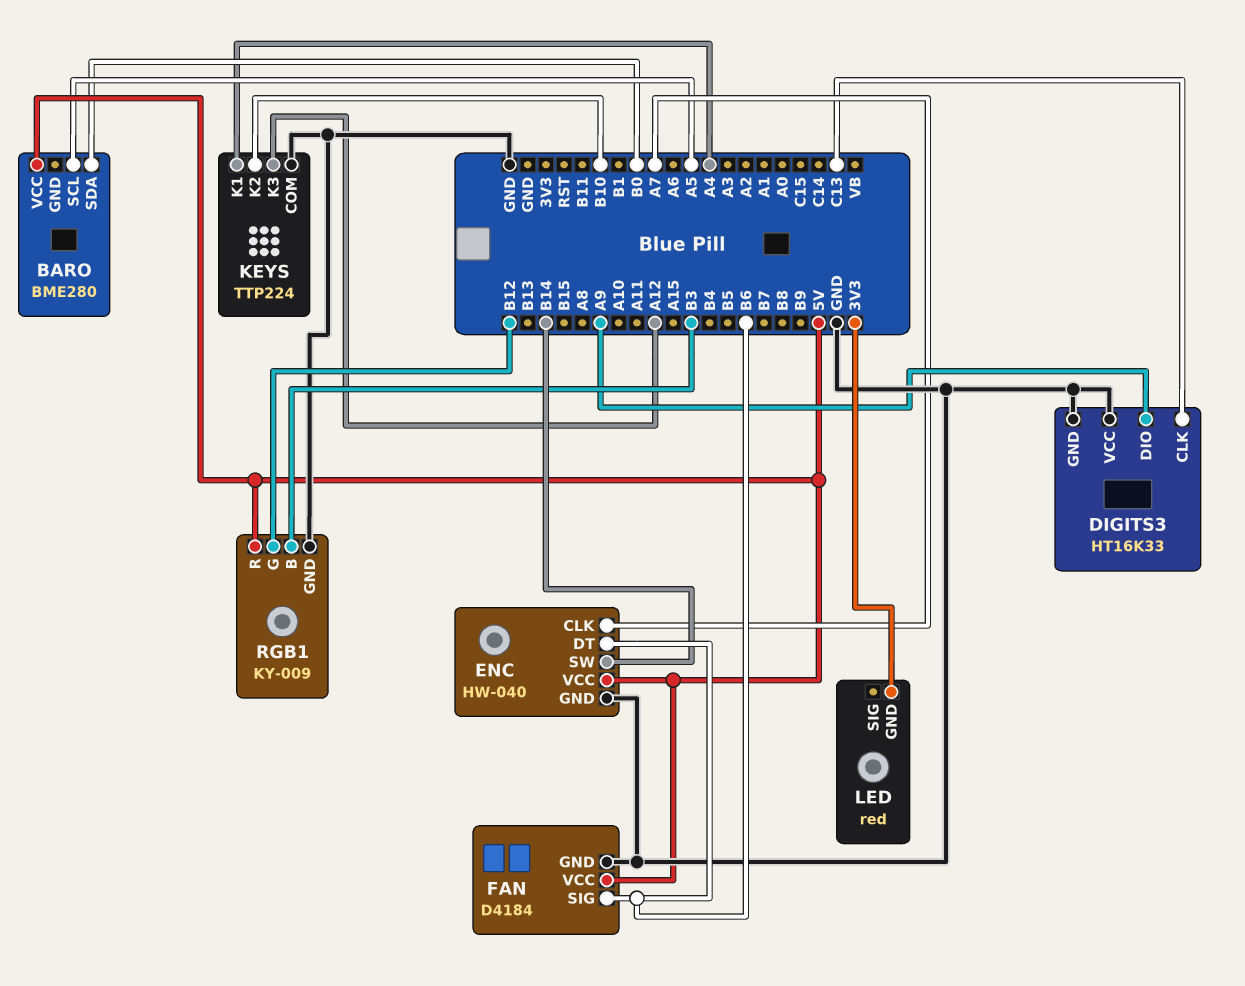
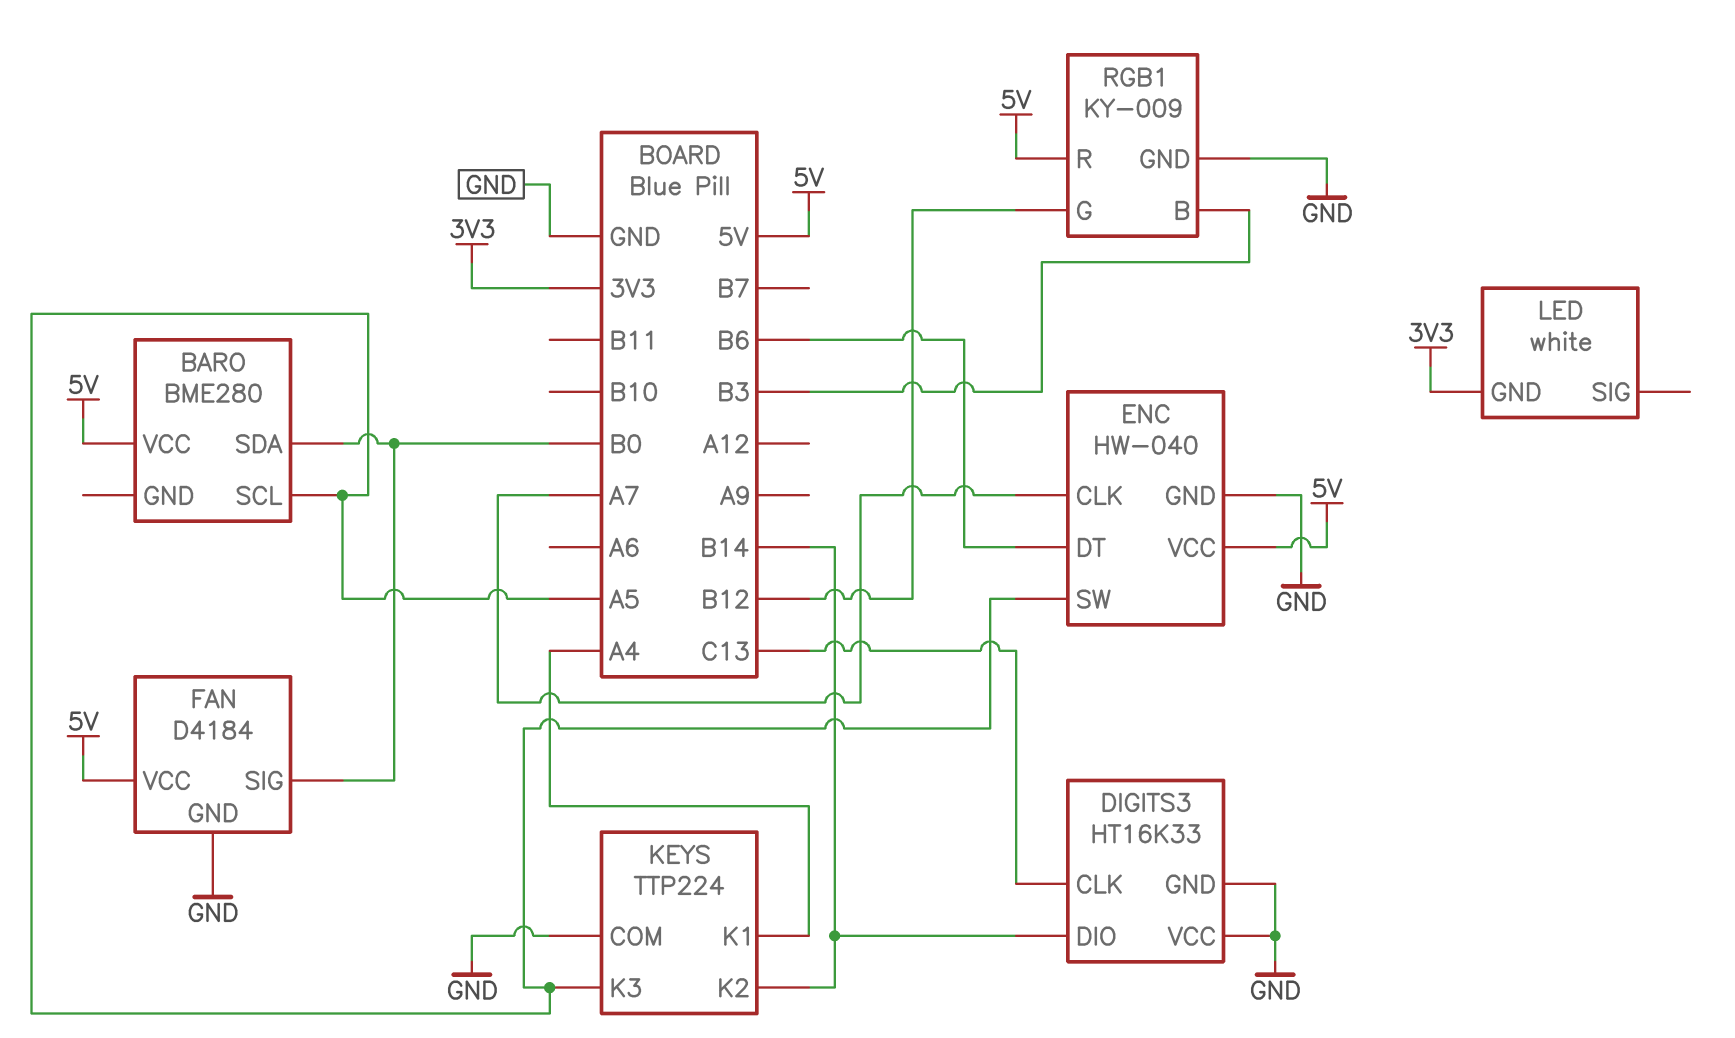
DIGITS3 pin DIO: A9 -> B14
ENC pin SW: B14 -> A5
FAN pin SIG: B6 -> B0
KEYS pin K2: B10 -> B14
KEYS pin K3: A12 -> A5
LED: red -> white

